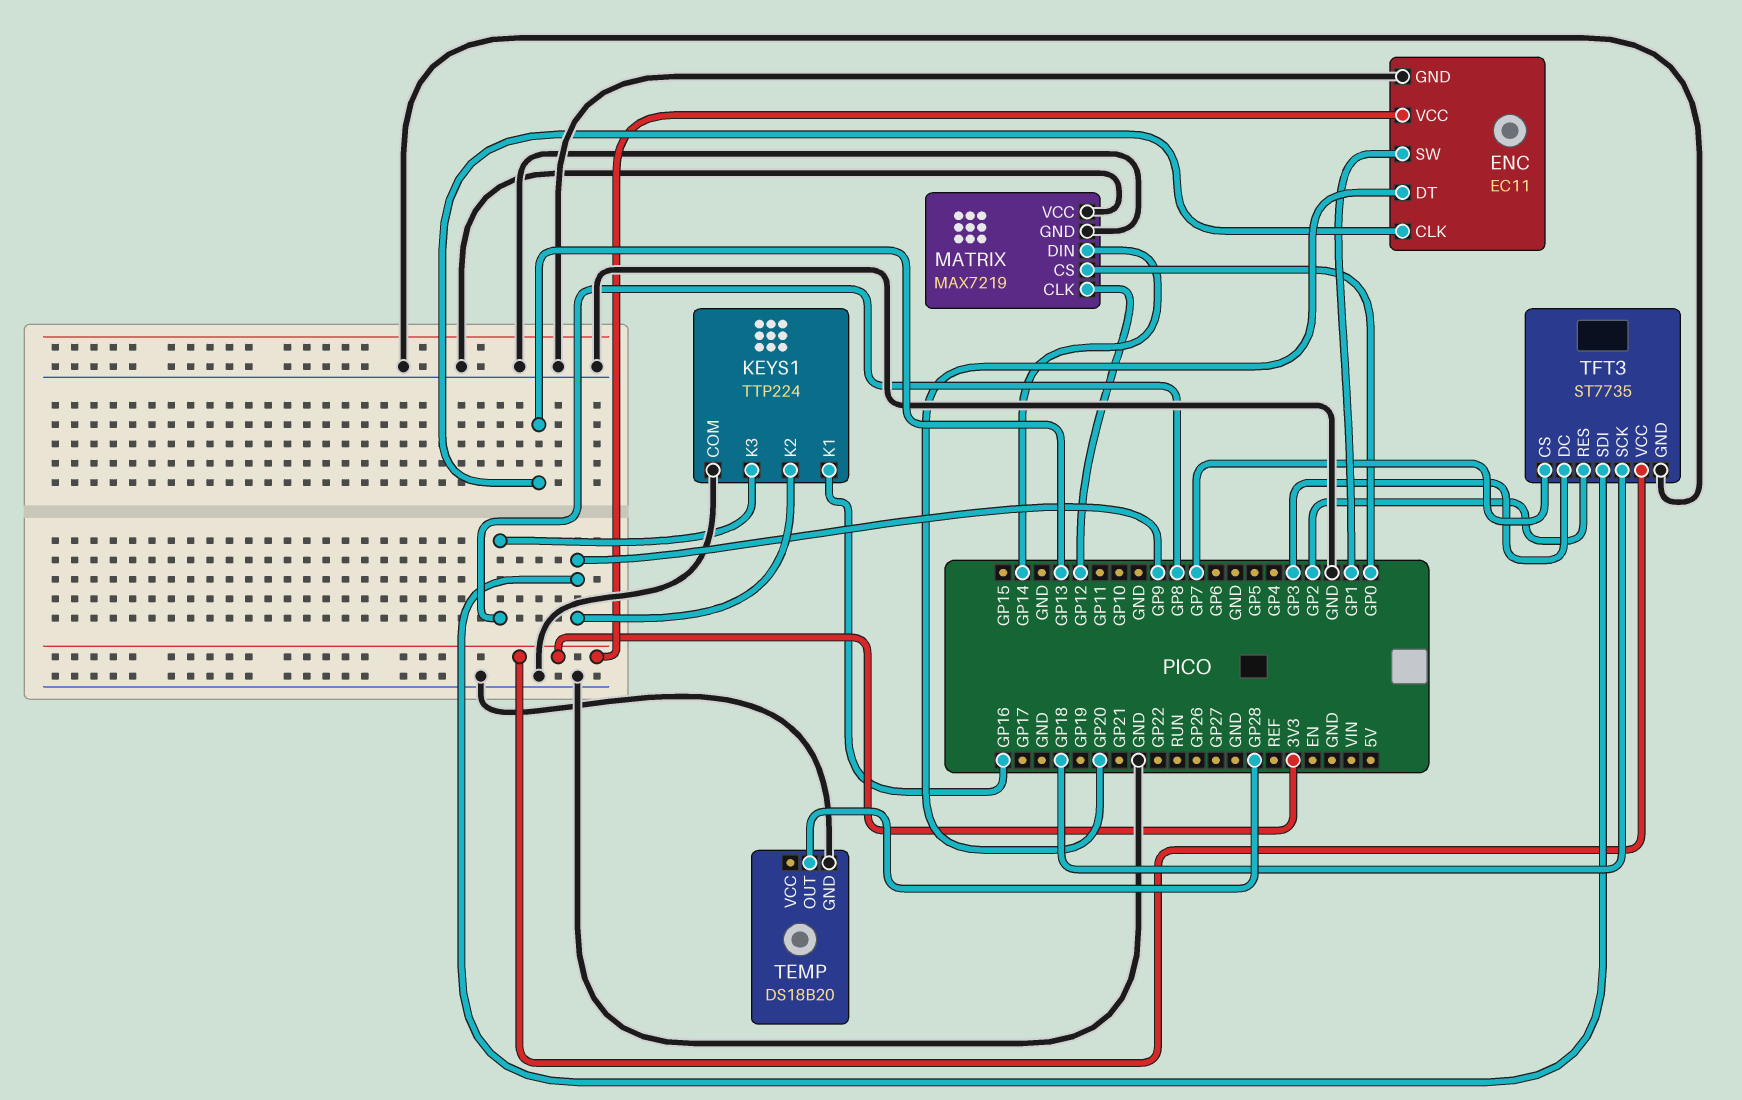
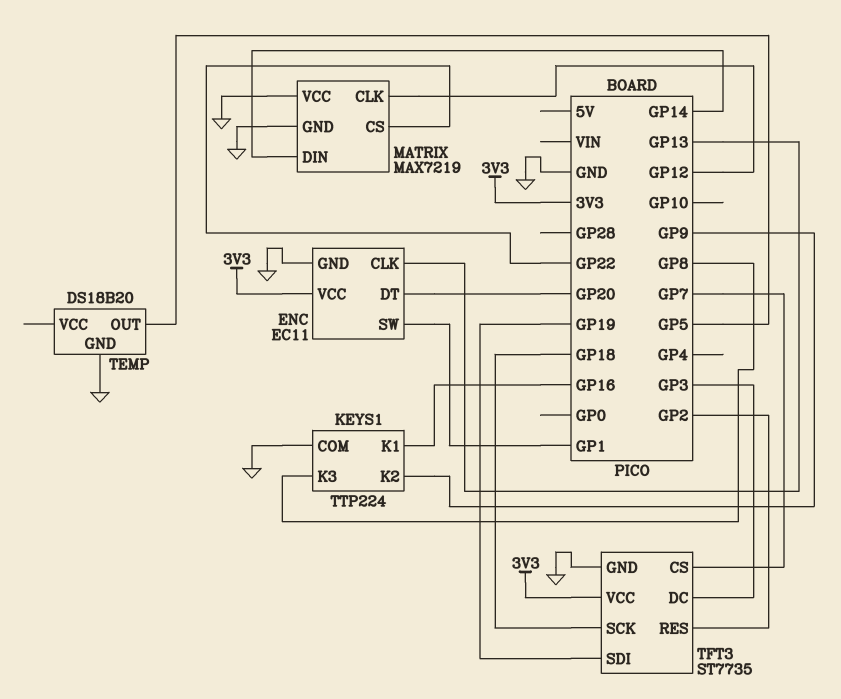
MATRIX pin CS: GP0 -> GP22
TEMP pin OUT: GP28 -> GP5
TFT3 pin SDI: GP9 -> GP19

